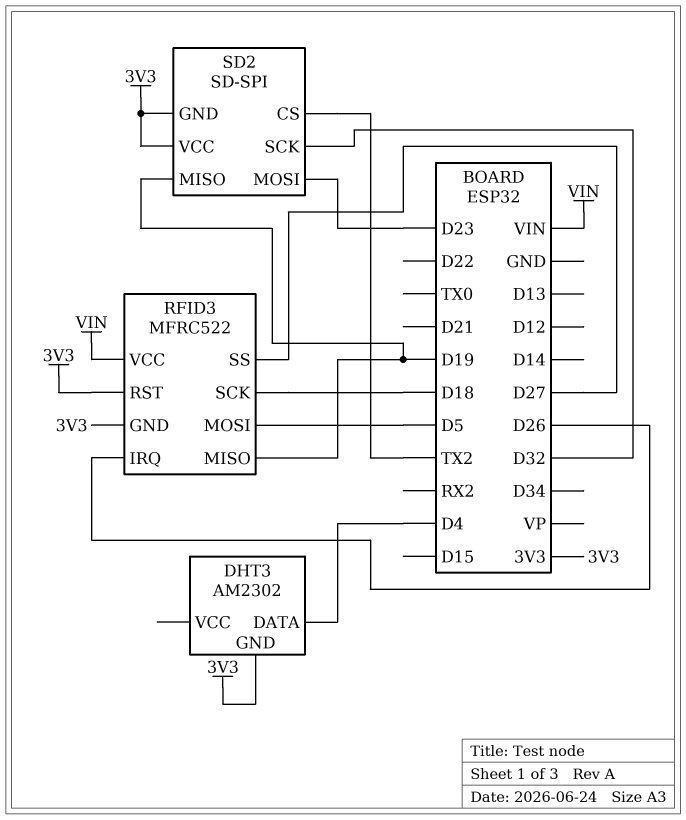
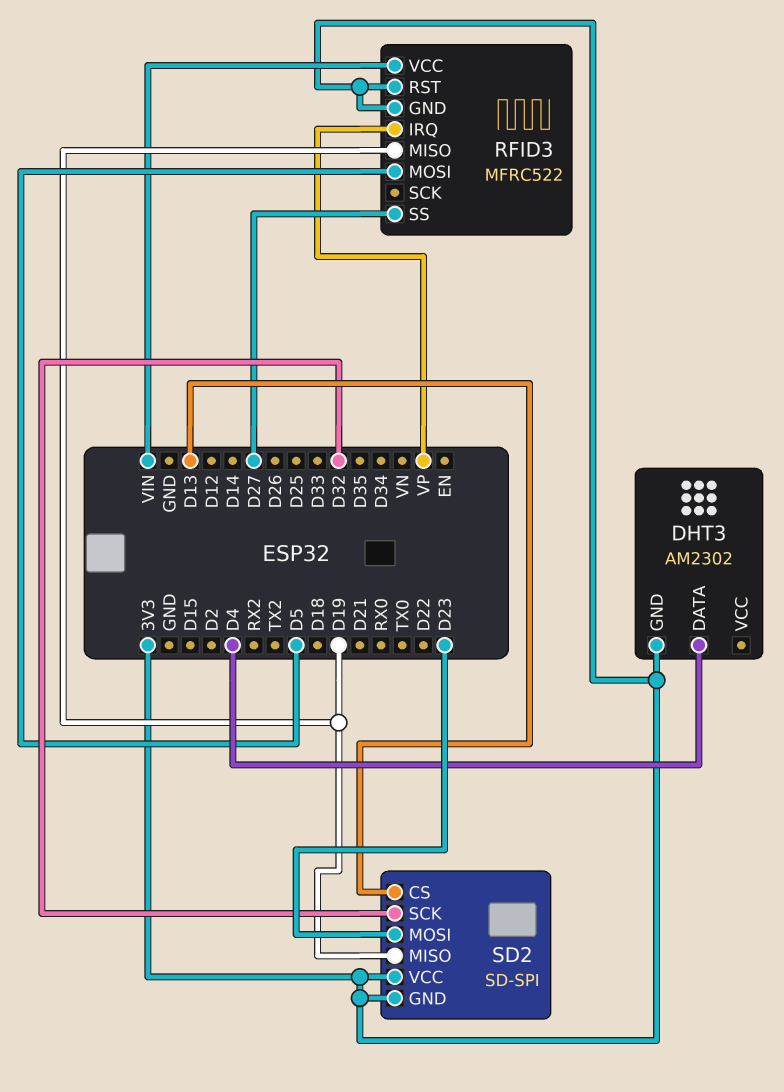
RFID3 pin IRQ: D26 -> VP
RFID3 pin SCK: D18 -> none
SD2 pin CS: TX2 -> D13

